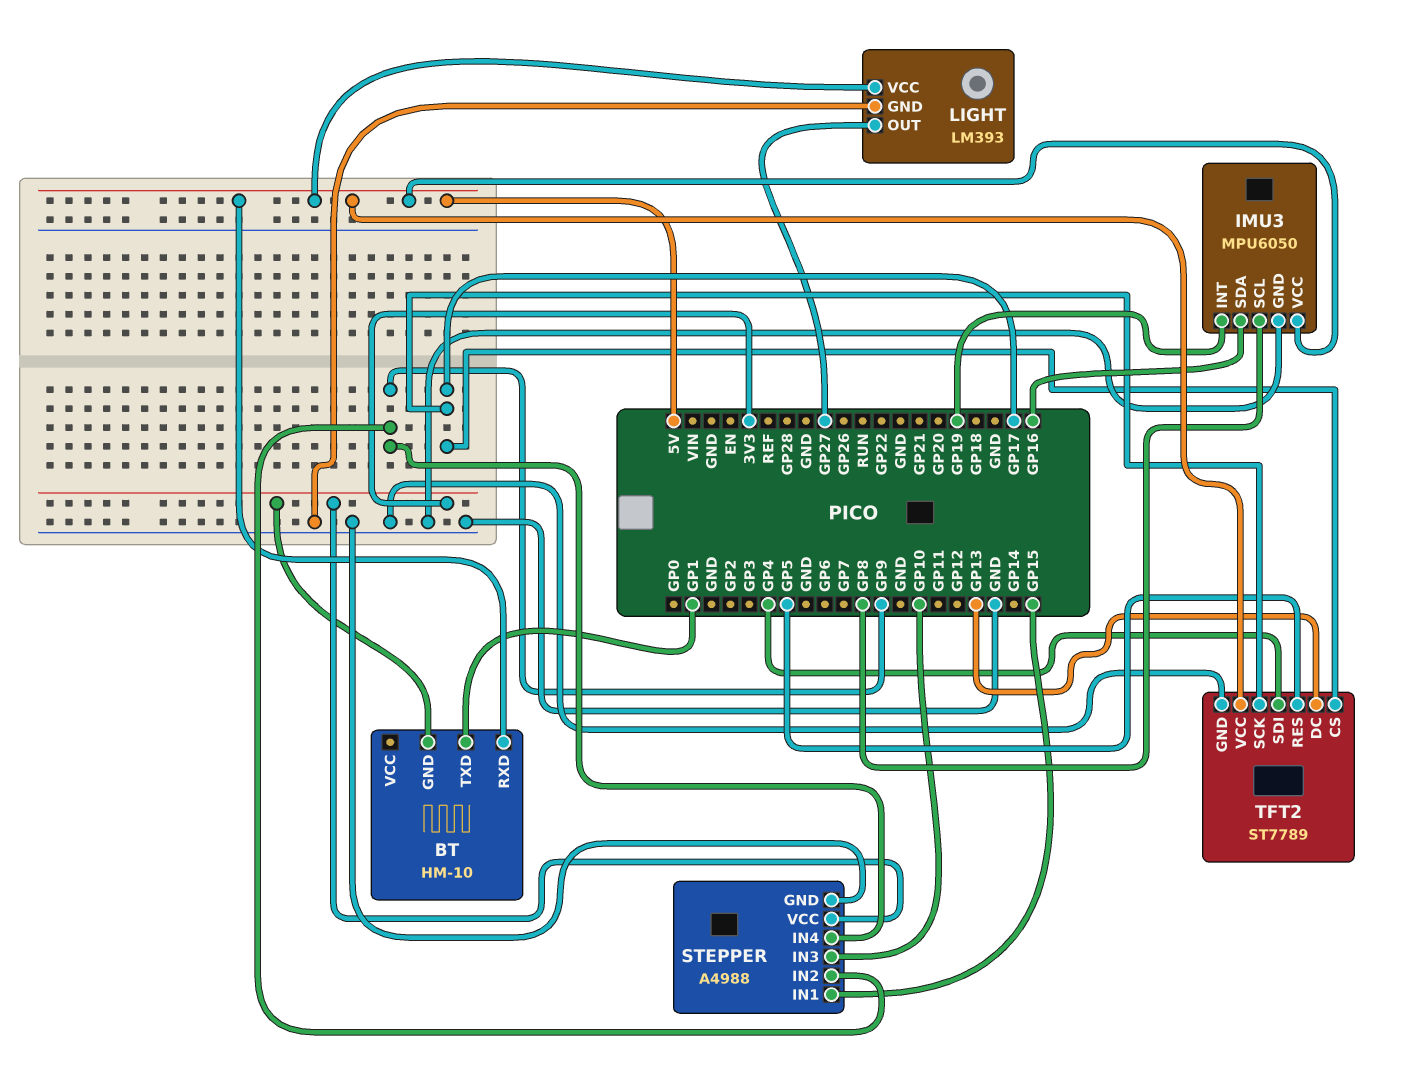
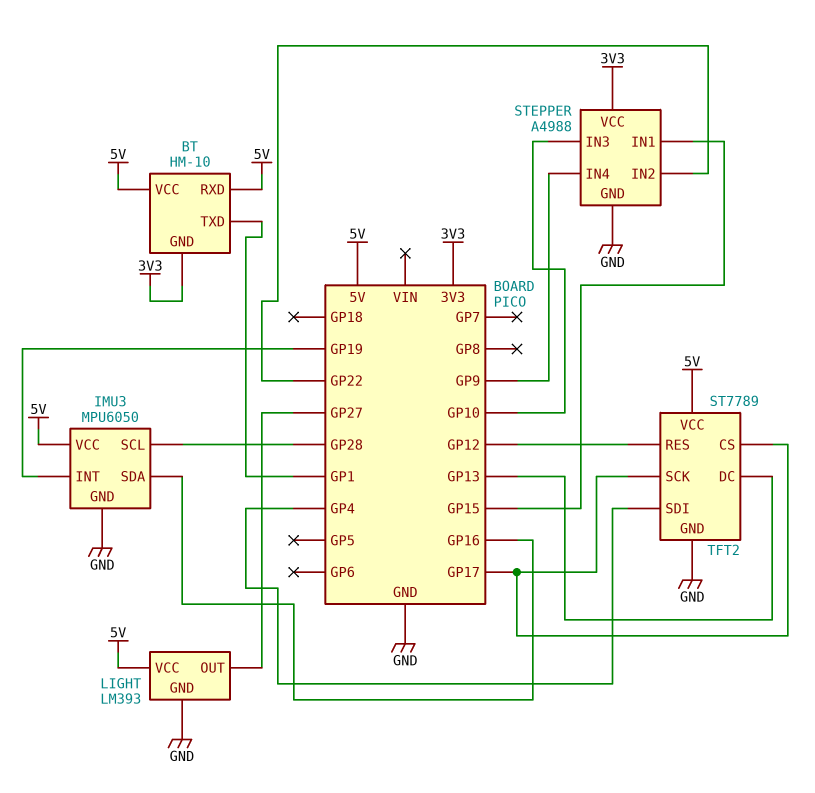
BT pin VCC: none -> 5V
IMU3 pin SCL: GP8 -> GP28
STEPPER pin IN2: GP9 -> GP22
TFT2 pin RES: GP5 -> GP12

